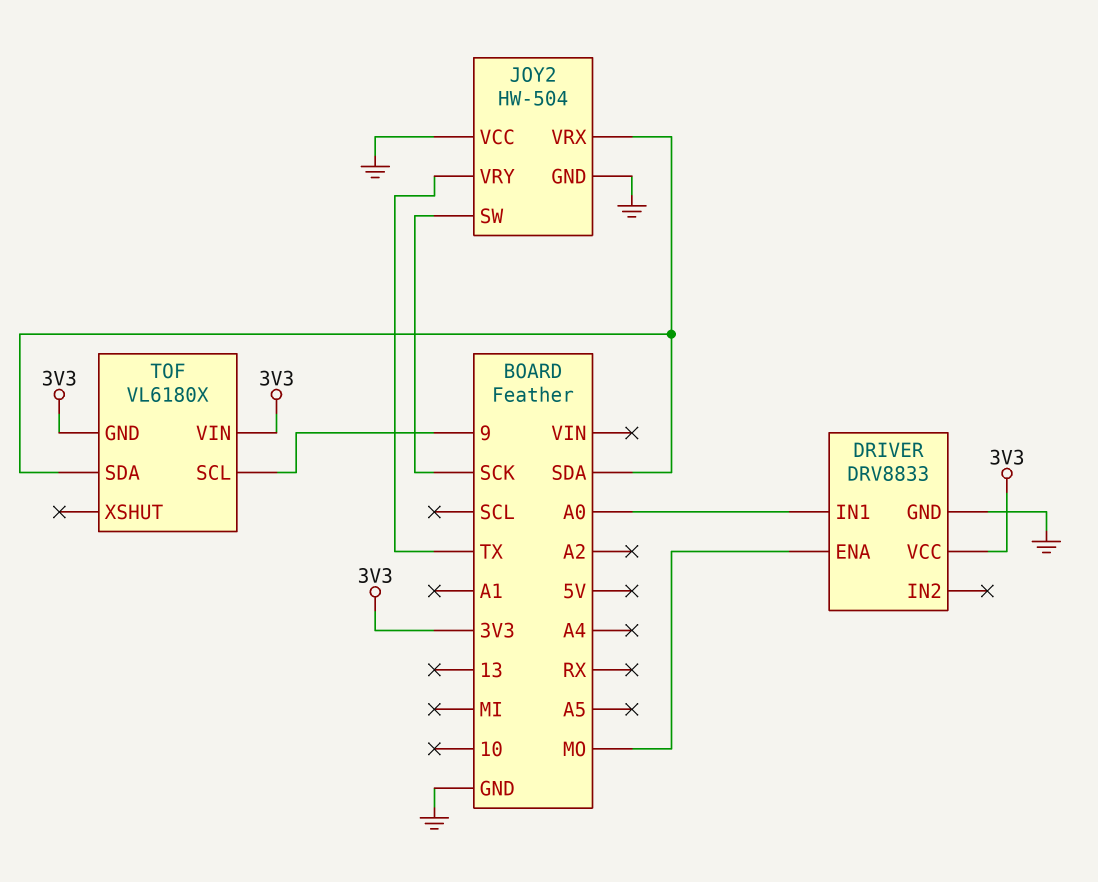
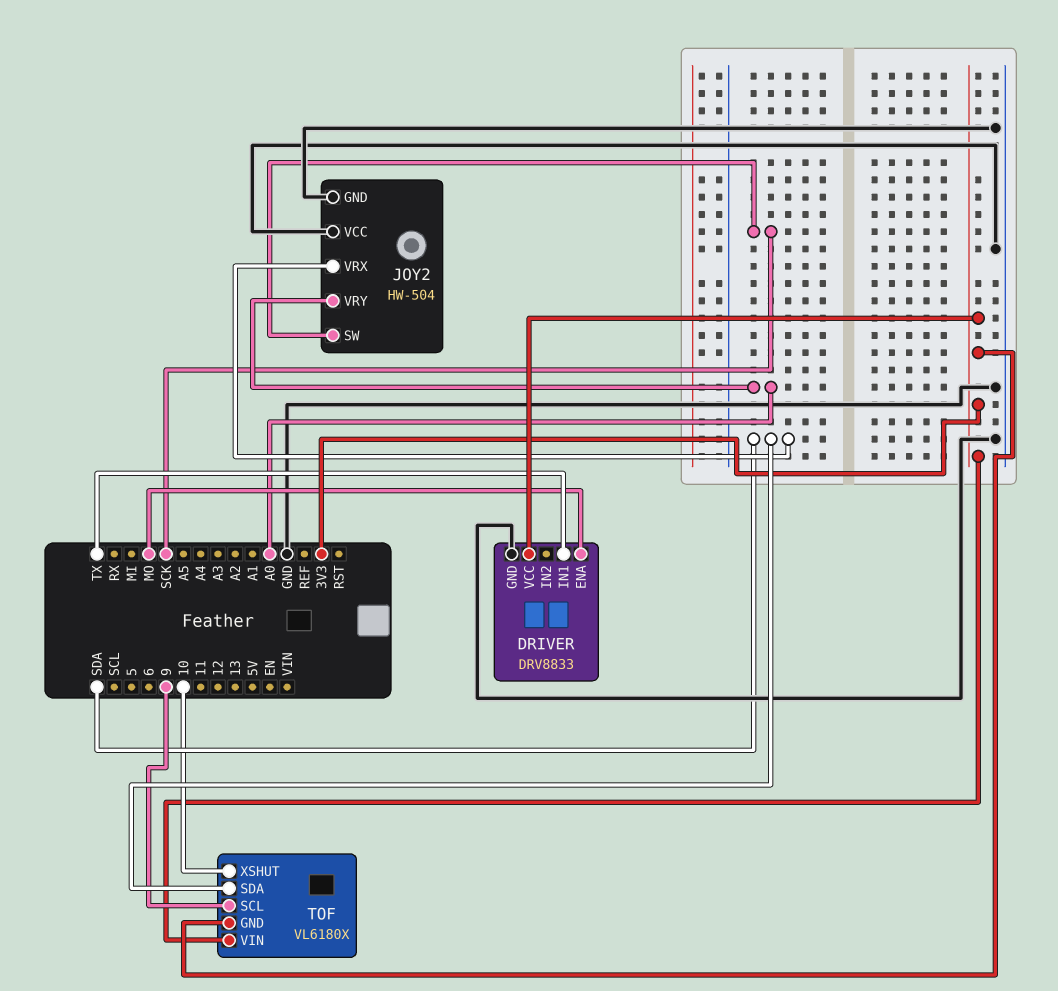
DRIVER pin IN1: A0 -> TX
JOY2 pin VRY: TX -> A0
TOF pin XSHUT: none -> 10

